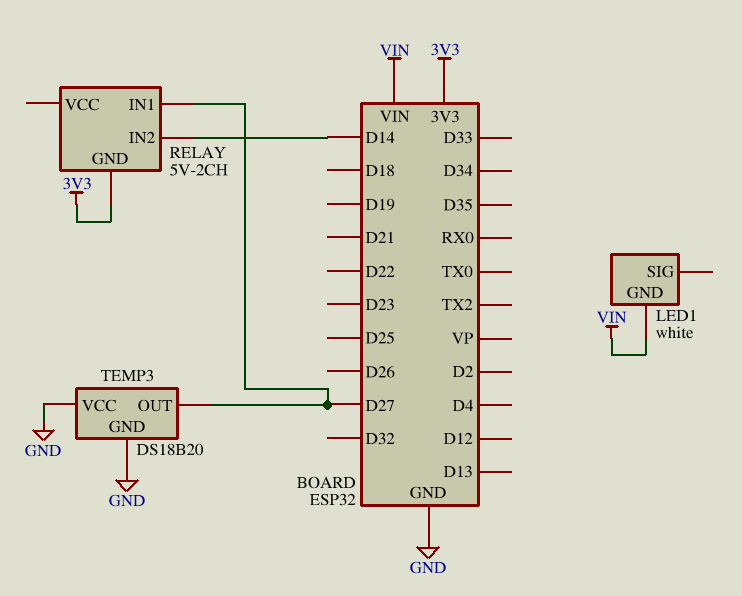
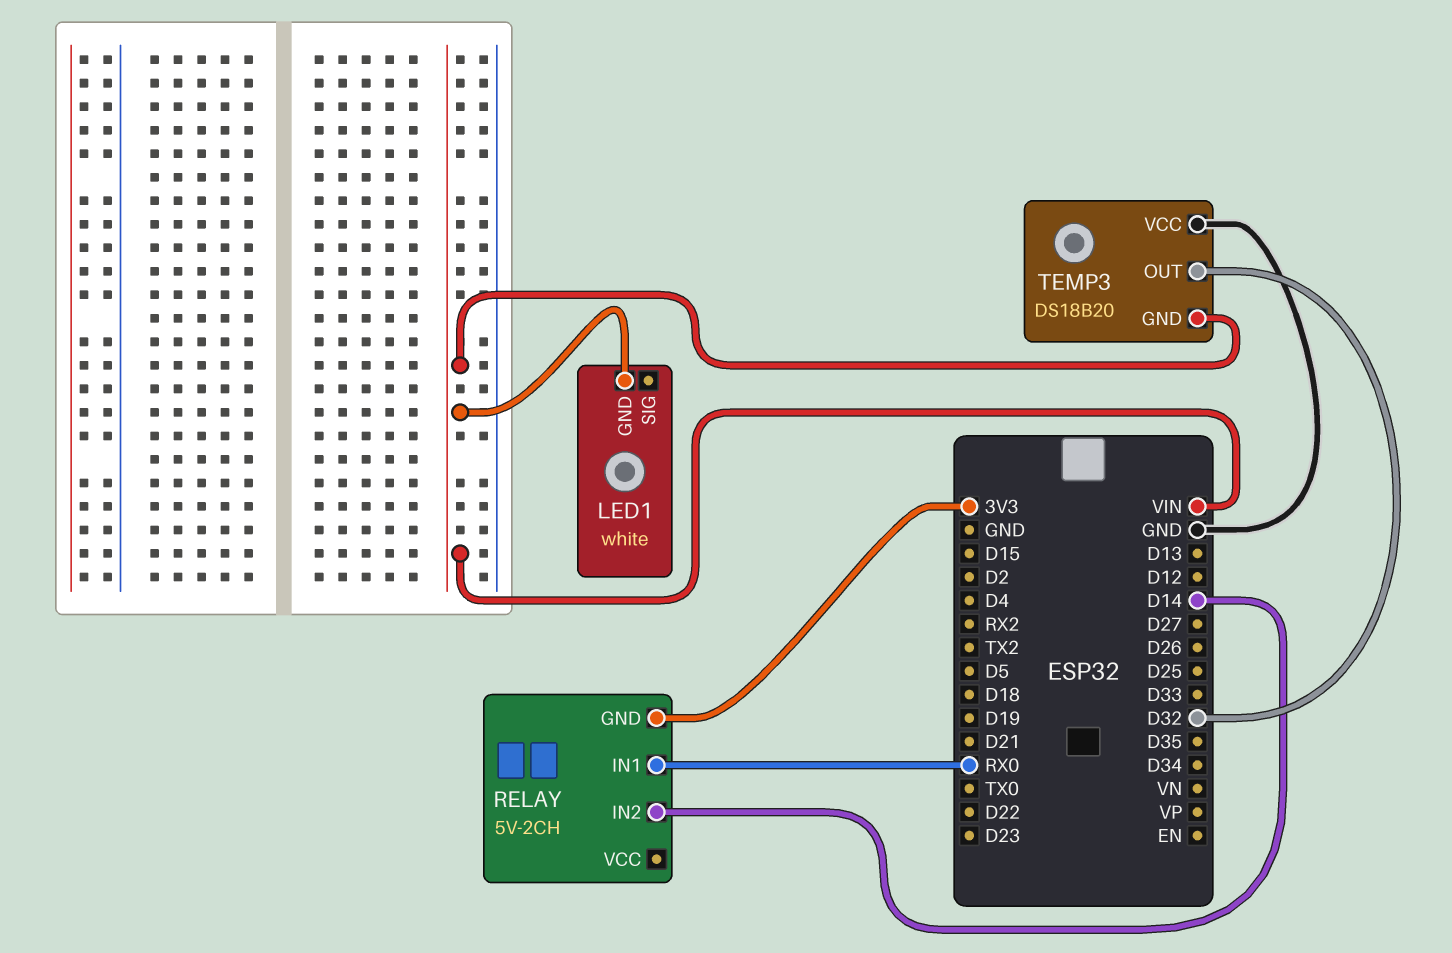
RELAY pin IN1: D27 -> RX0
TEMP3 pin GND: GND -> VIN
TEMP3 pin OUT: D27 -> D32

